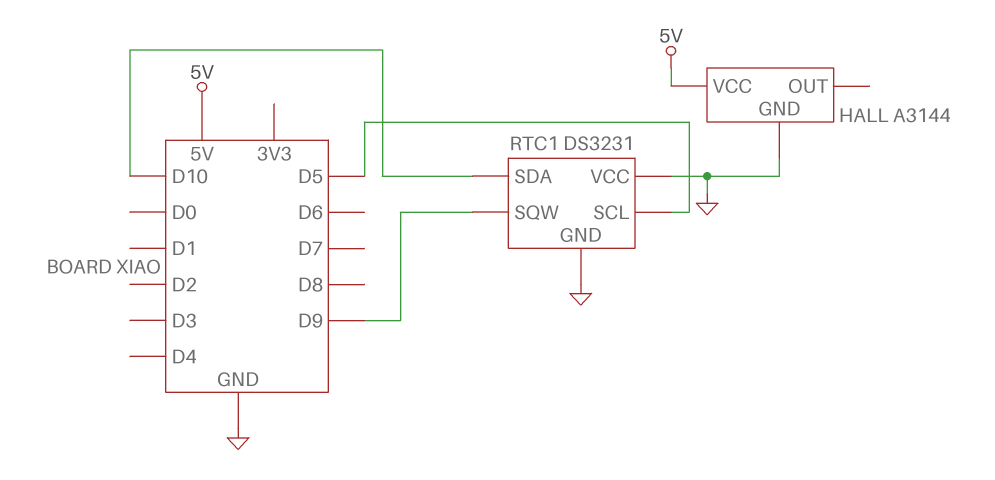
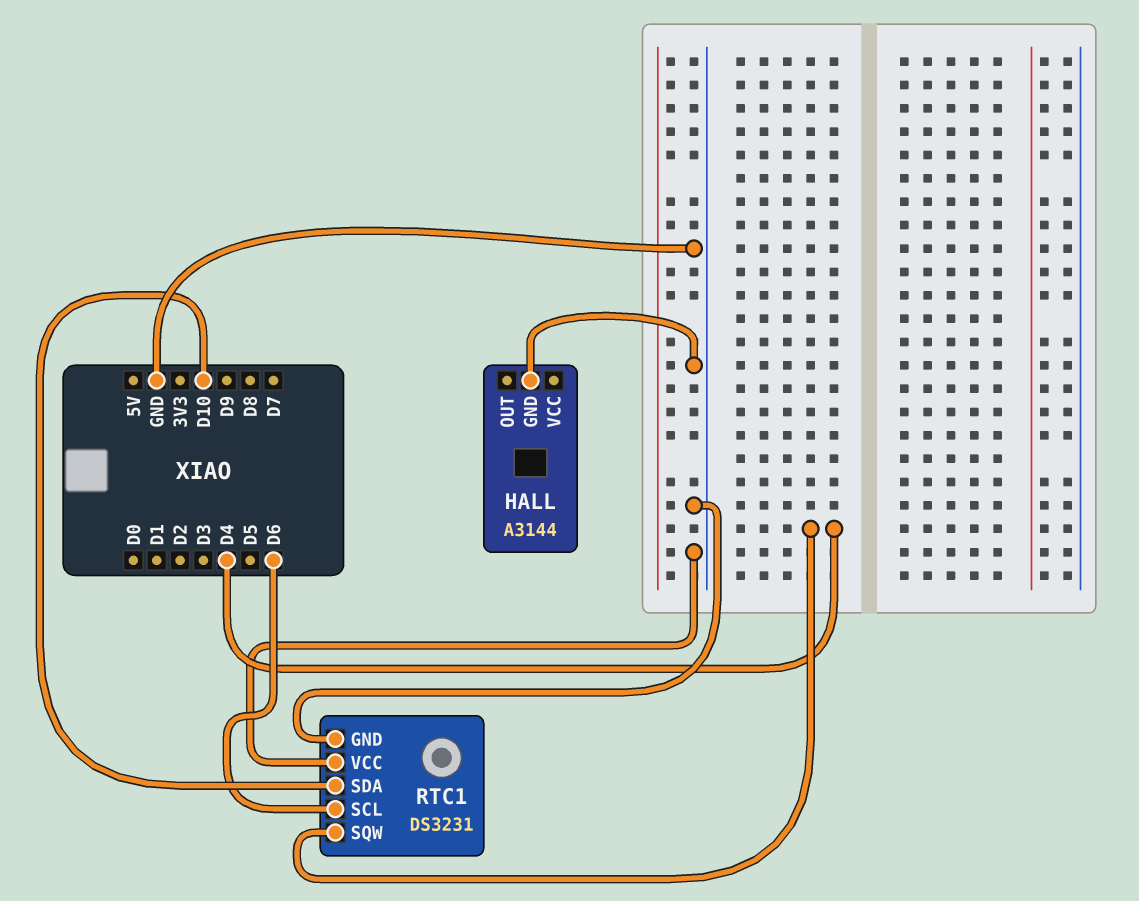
HALL pin VCC: 5V -> none
RTC1 pin SCL: D5 -> D6
RTC1 pin SQW: D9 -> D4

